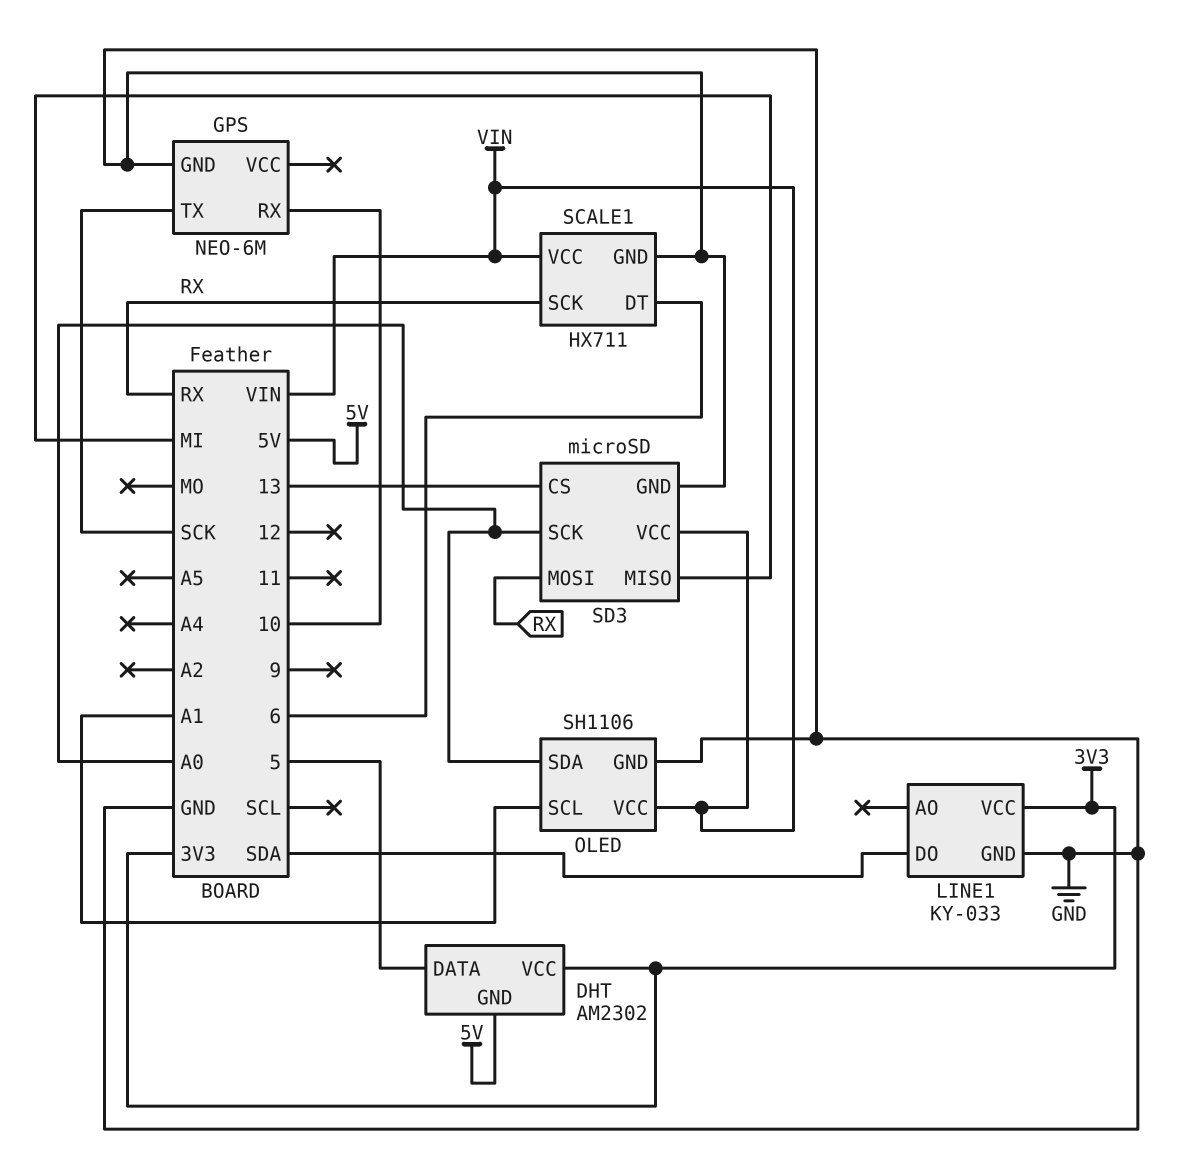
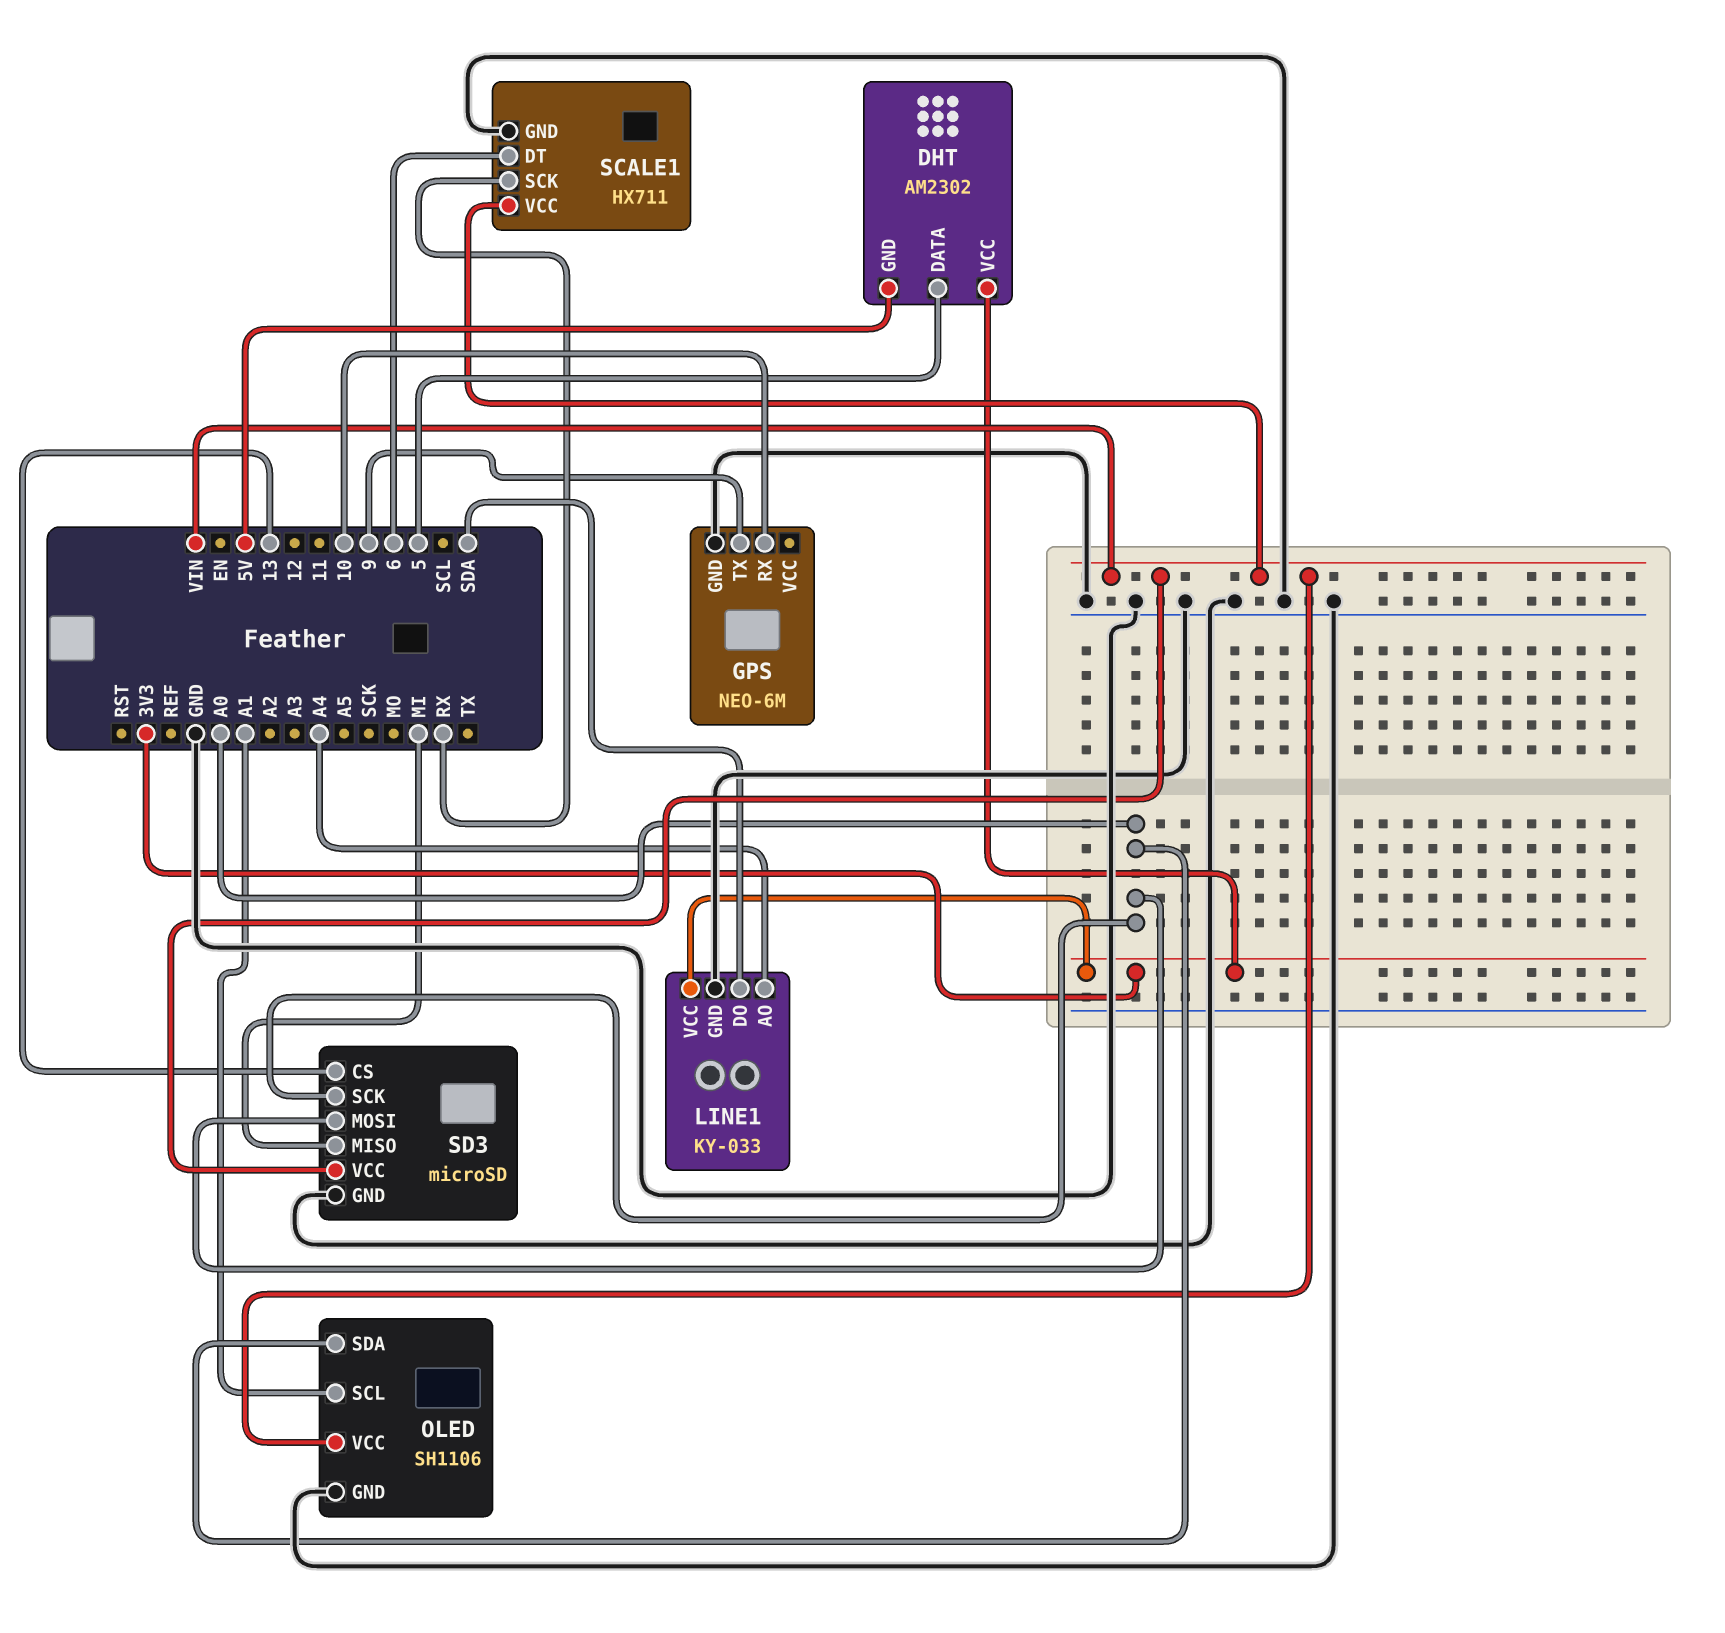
GPS pin TX: SCK -> 9
LINE1 pin AO: none -> A4
SD3 pin MOSI: RX -> A0

